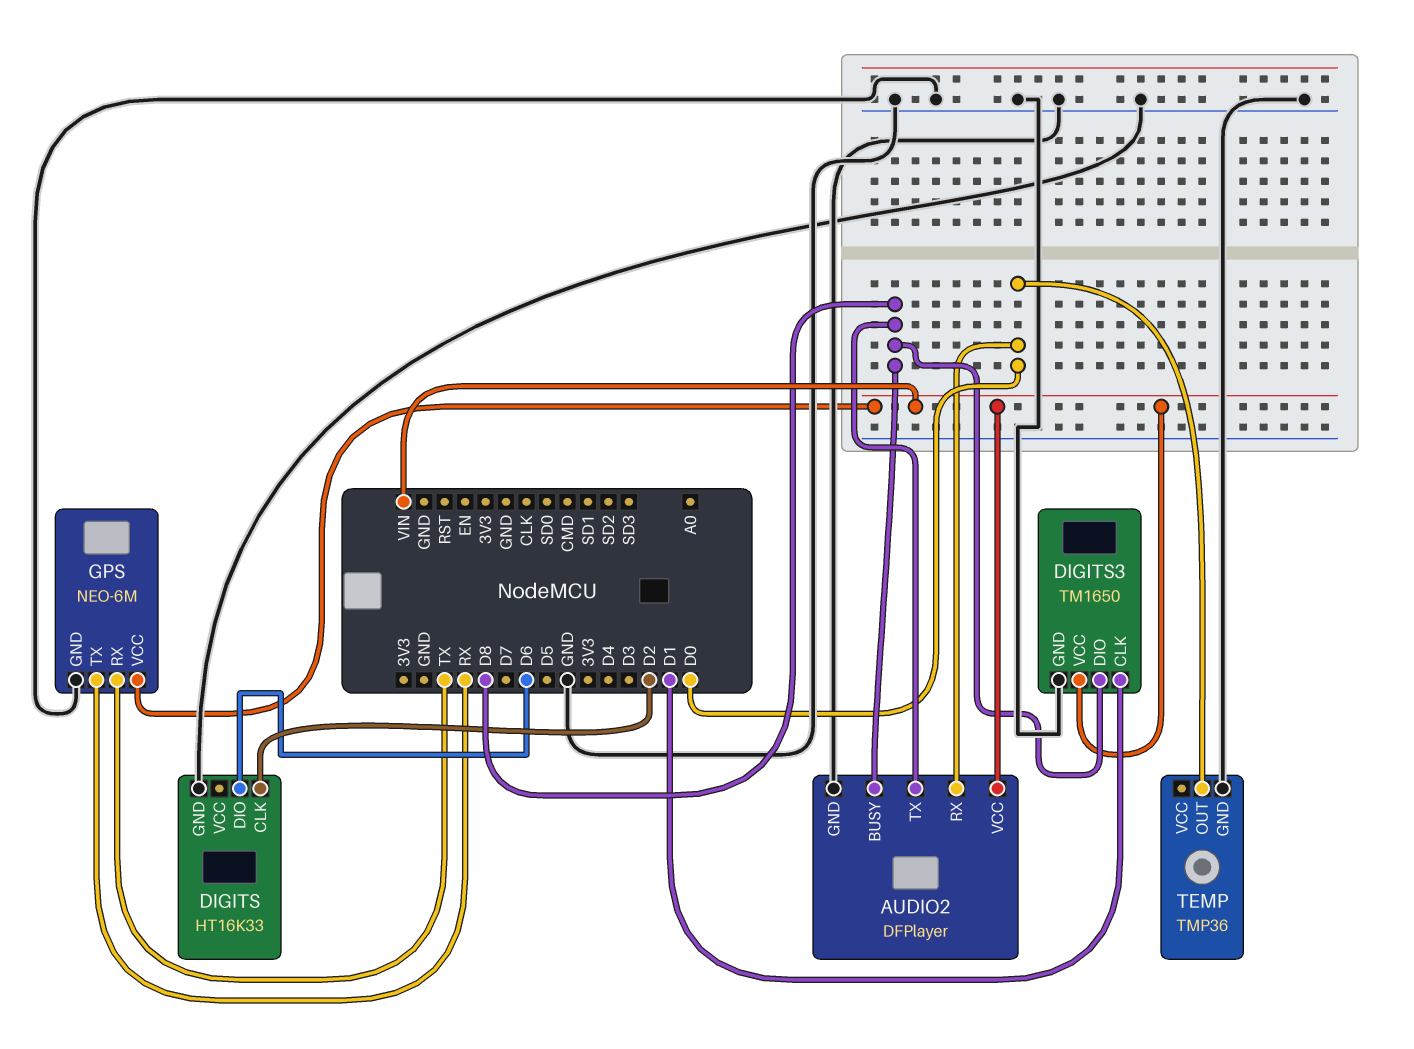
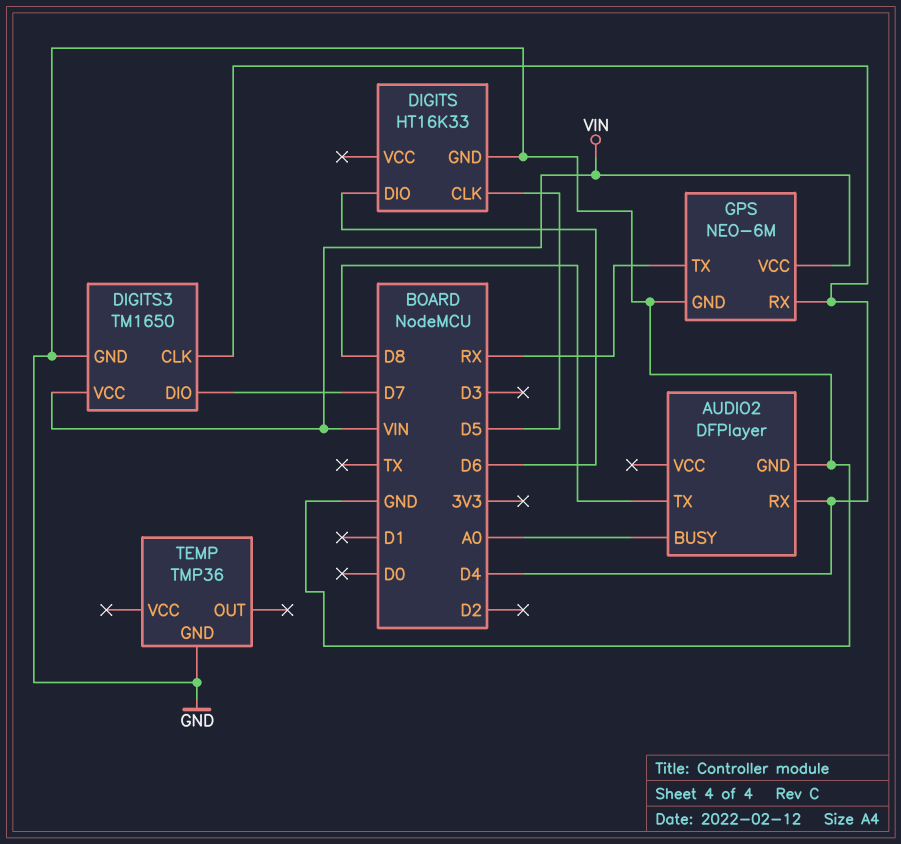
AUDIO2 pin BUSY: D8 -> A0
AUDIO2 pin RX: D0 -> D4
AUDIO2 pin VCC: VIN -> none
DIGITS pin CLK: D2 -> D5
DIGITS3 pin CLK: D1 -> D4
DIGITS3 pin DIO: D8 -> D7
GPS pin RX: TX -> D4
TEMP pin OUT: D0 -> none

